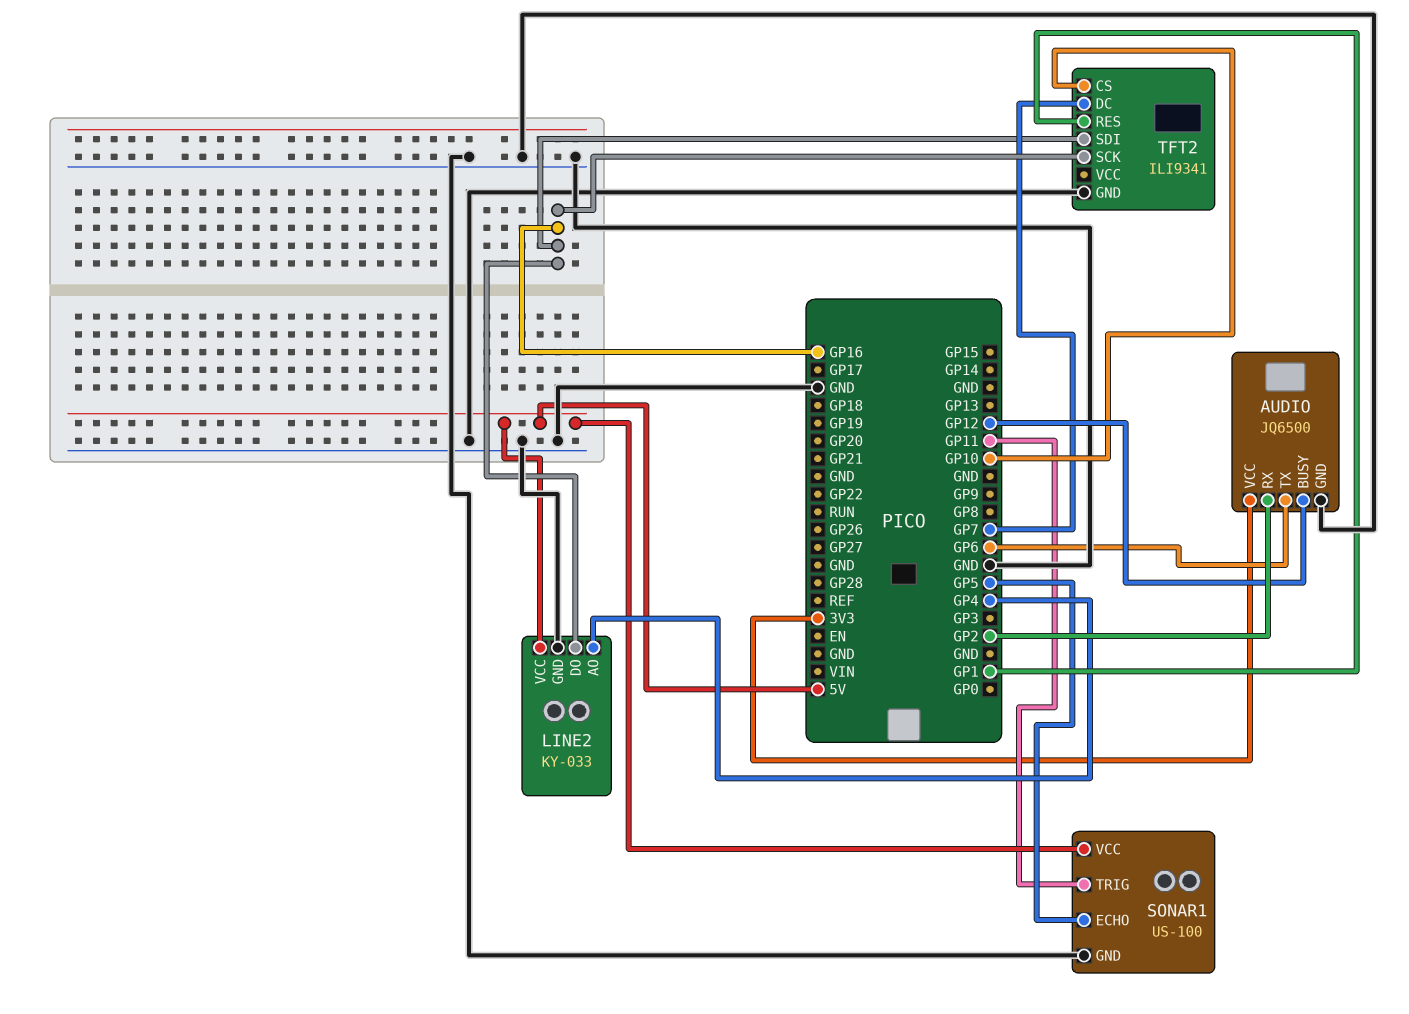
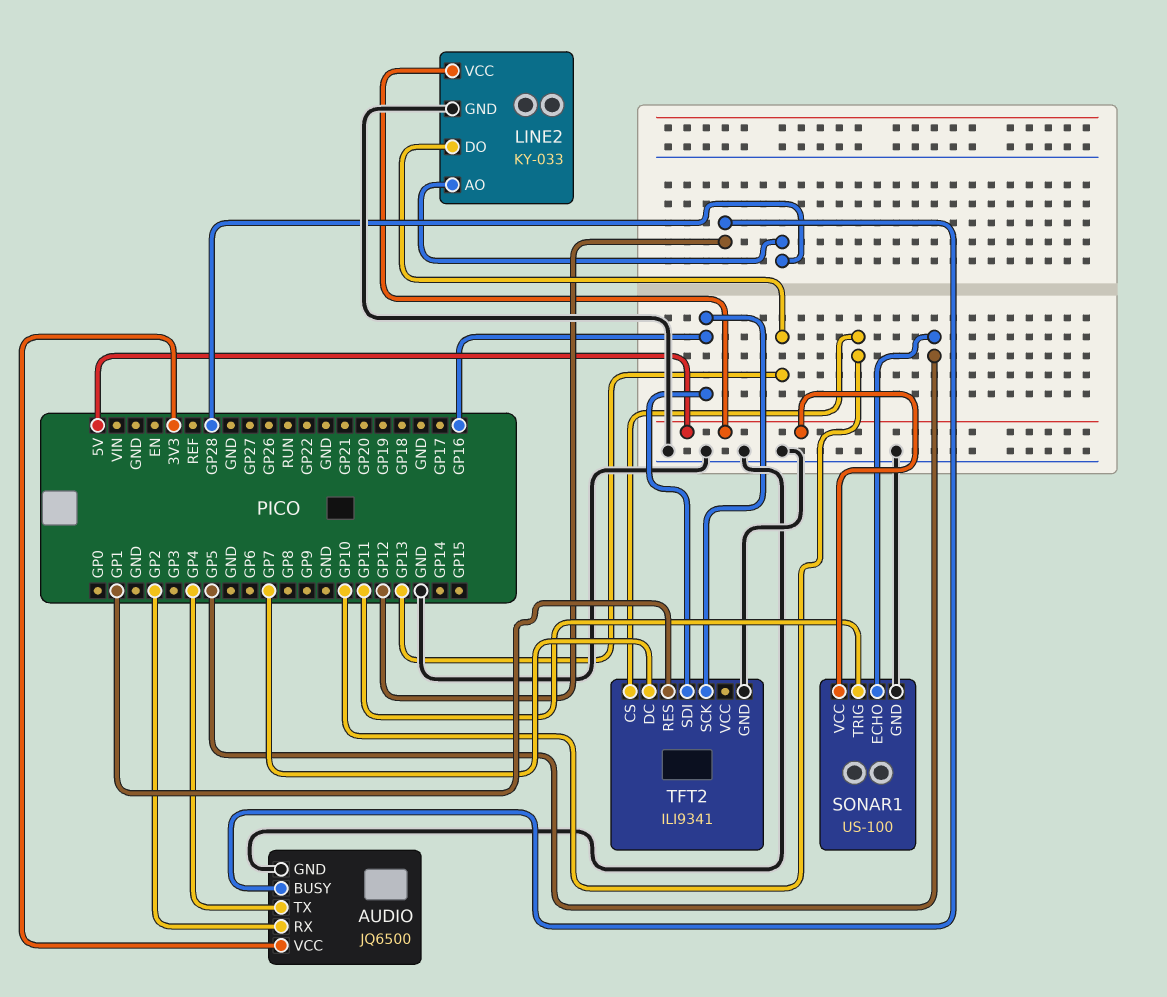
AUDIO pin TX: GP6 -> GP4
LINE2 pin AO: GP4 -> GP28
LINE2 pin DO: GP16 -> GP13

